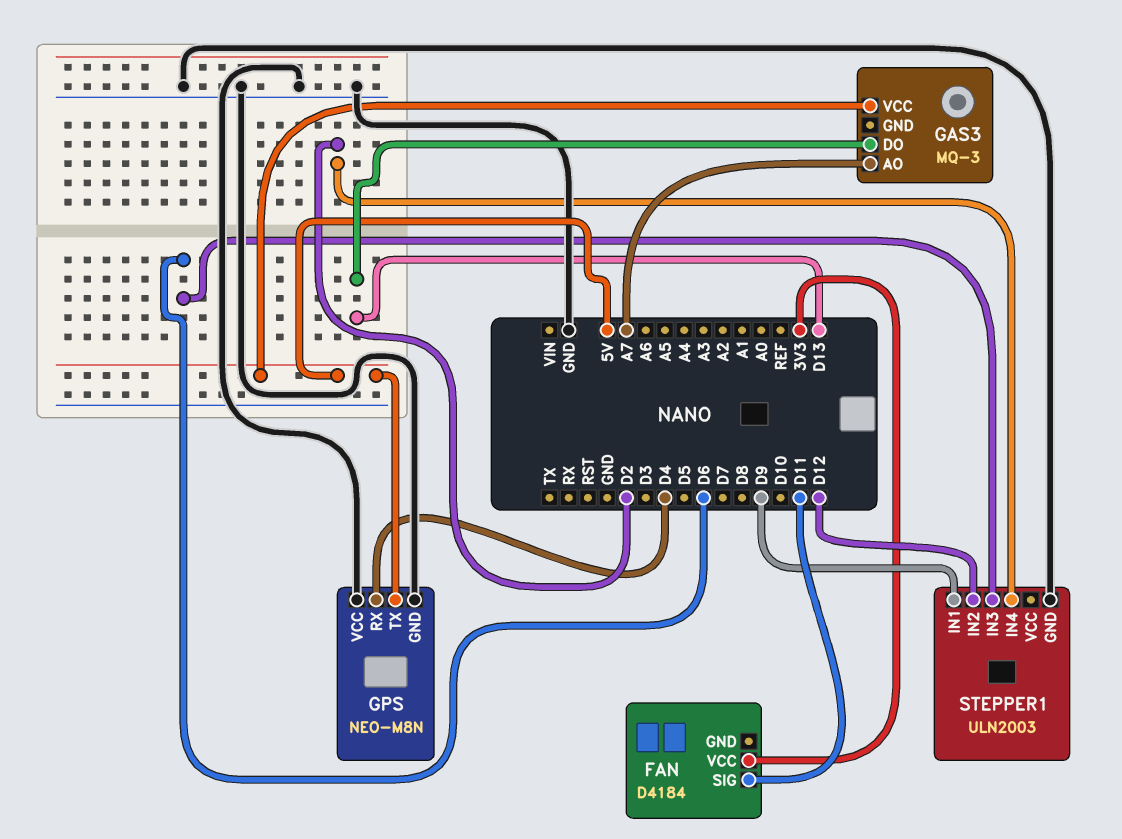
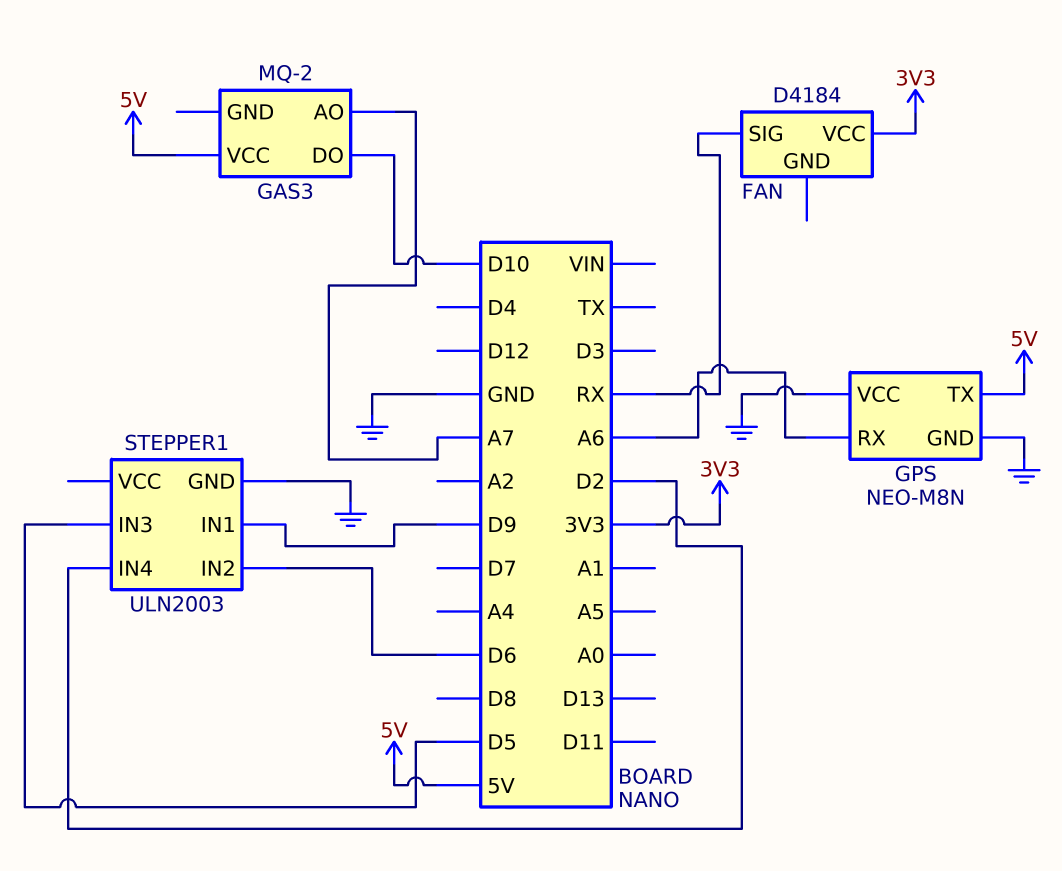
FAN pin SIG: D11 -> RX
GAS3: MQ-3 -> MQ-2
GAS3 pin DO: D13 -> D10
GPS pin RX: D4 -> A6
STEPPER1 pin IN2: D12 -> D6
STEPPER1 pin IN3: D6 -> D5

